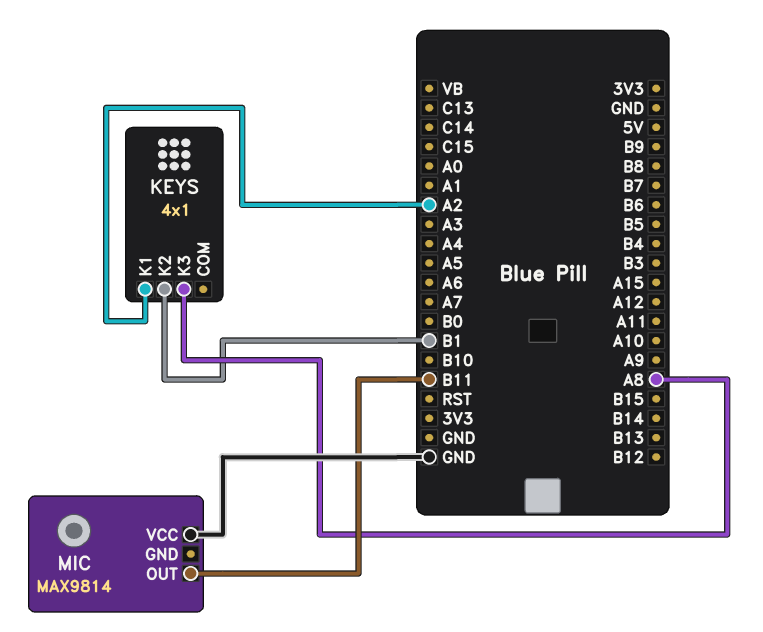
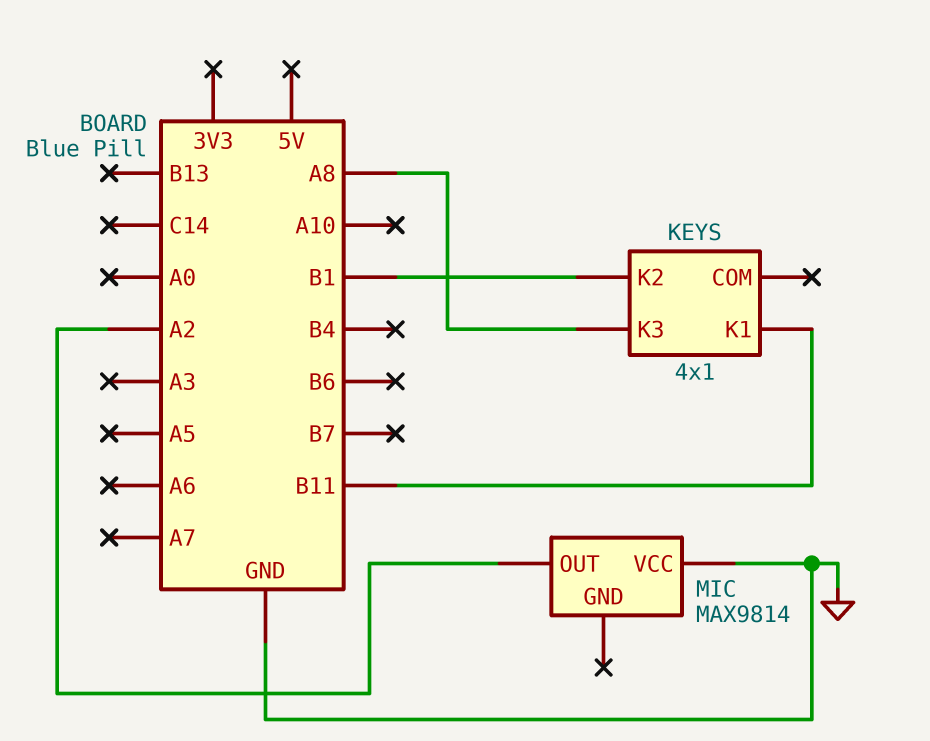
KEYS pin K1: A2 -> B11
MIC pin OUT: B11 -> A2

